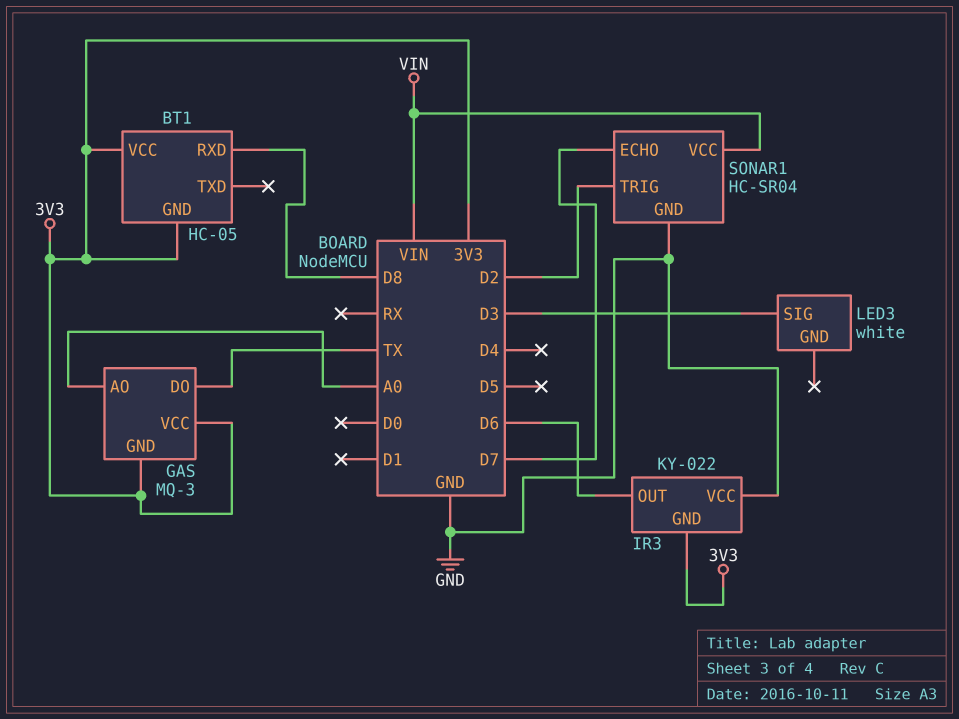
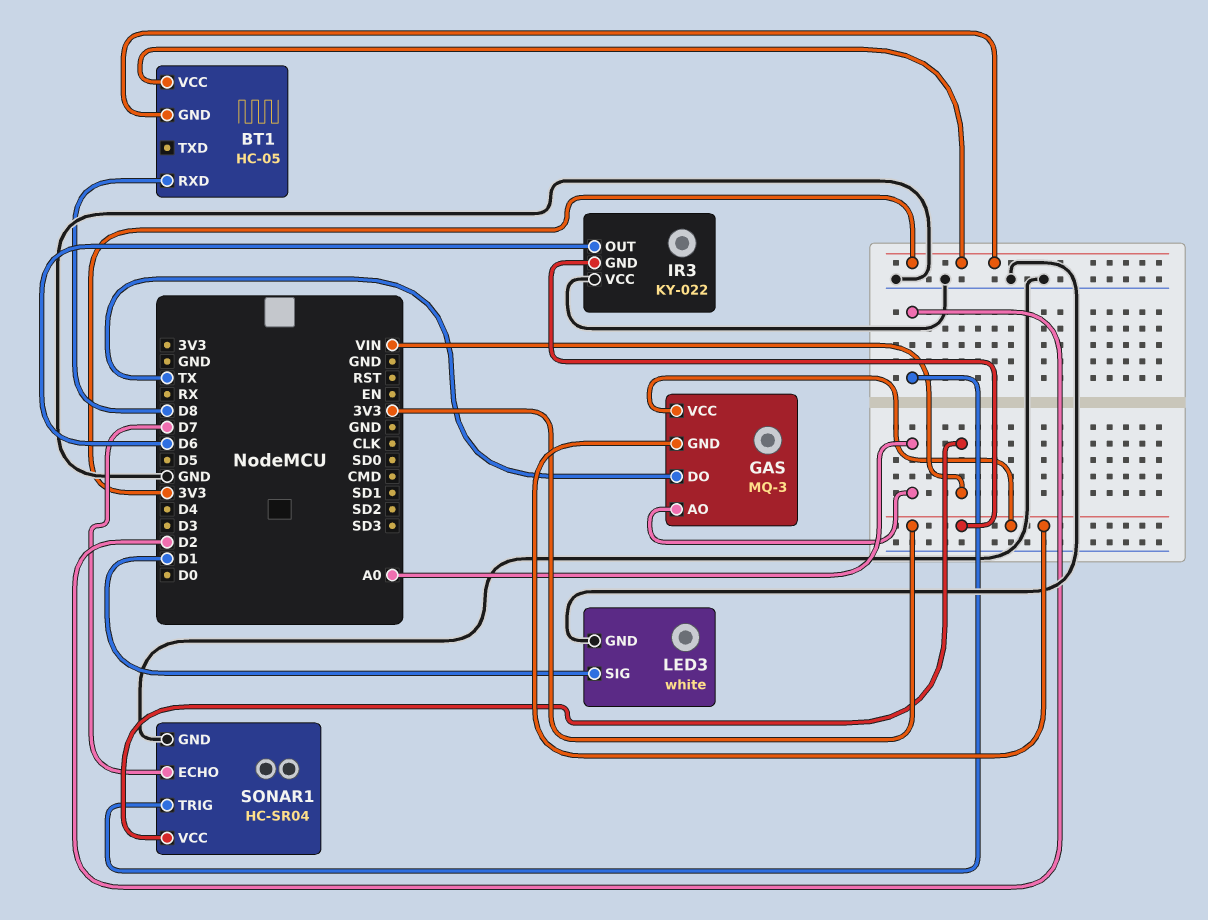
LED3 pin GND: none -> GND
LED3 pin SIG: D3 -> D1

